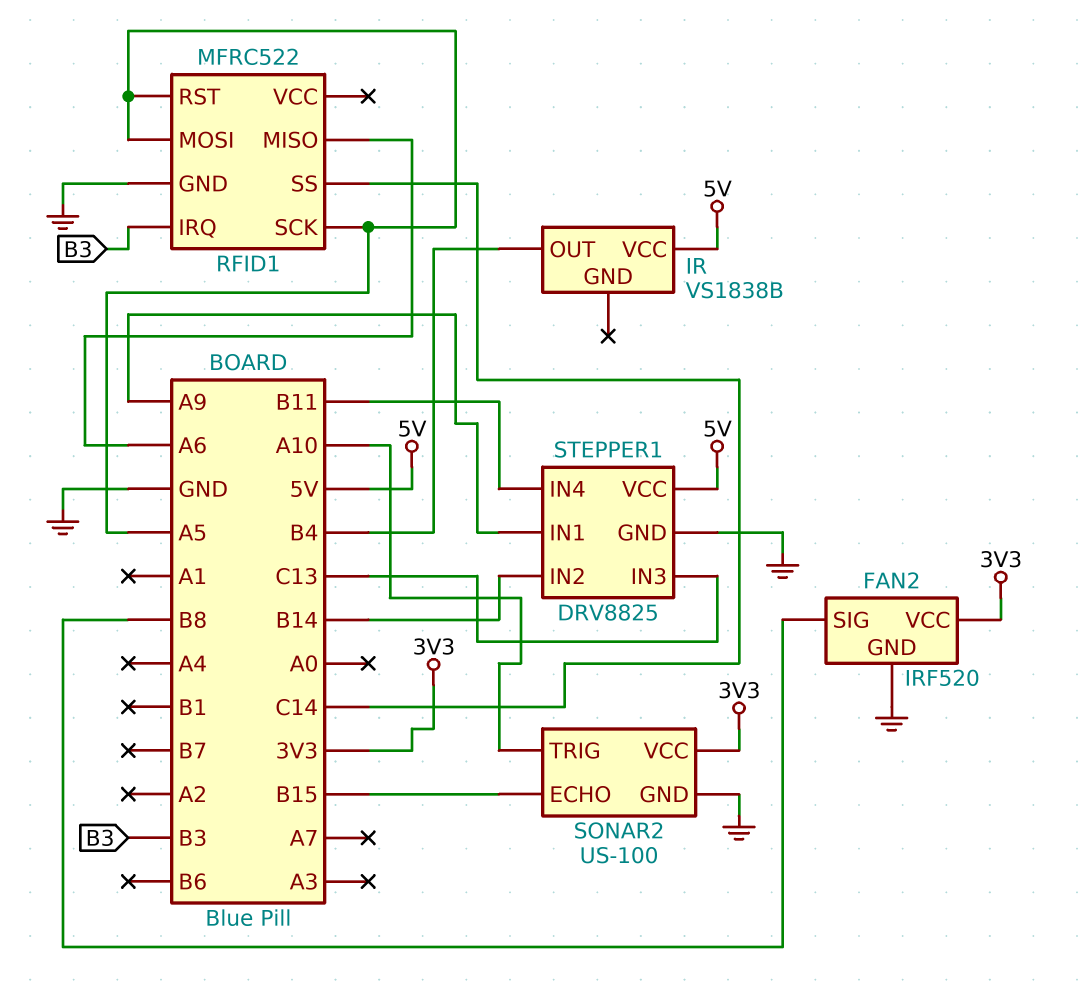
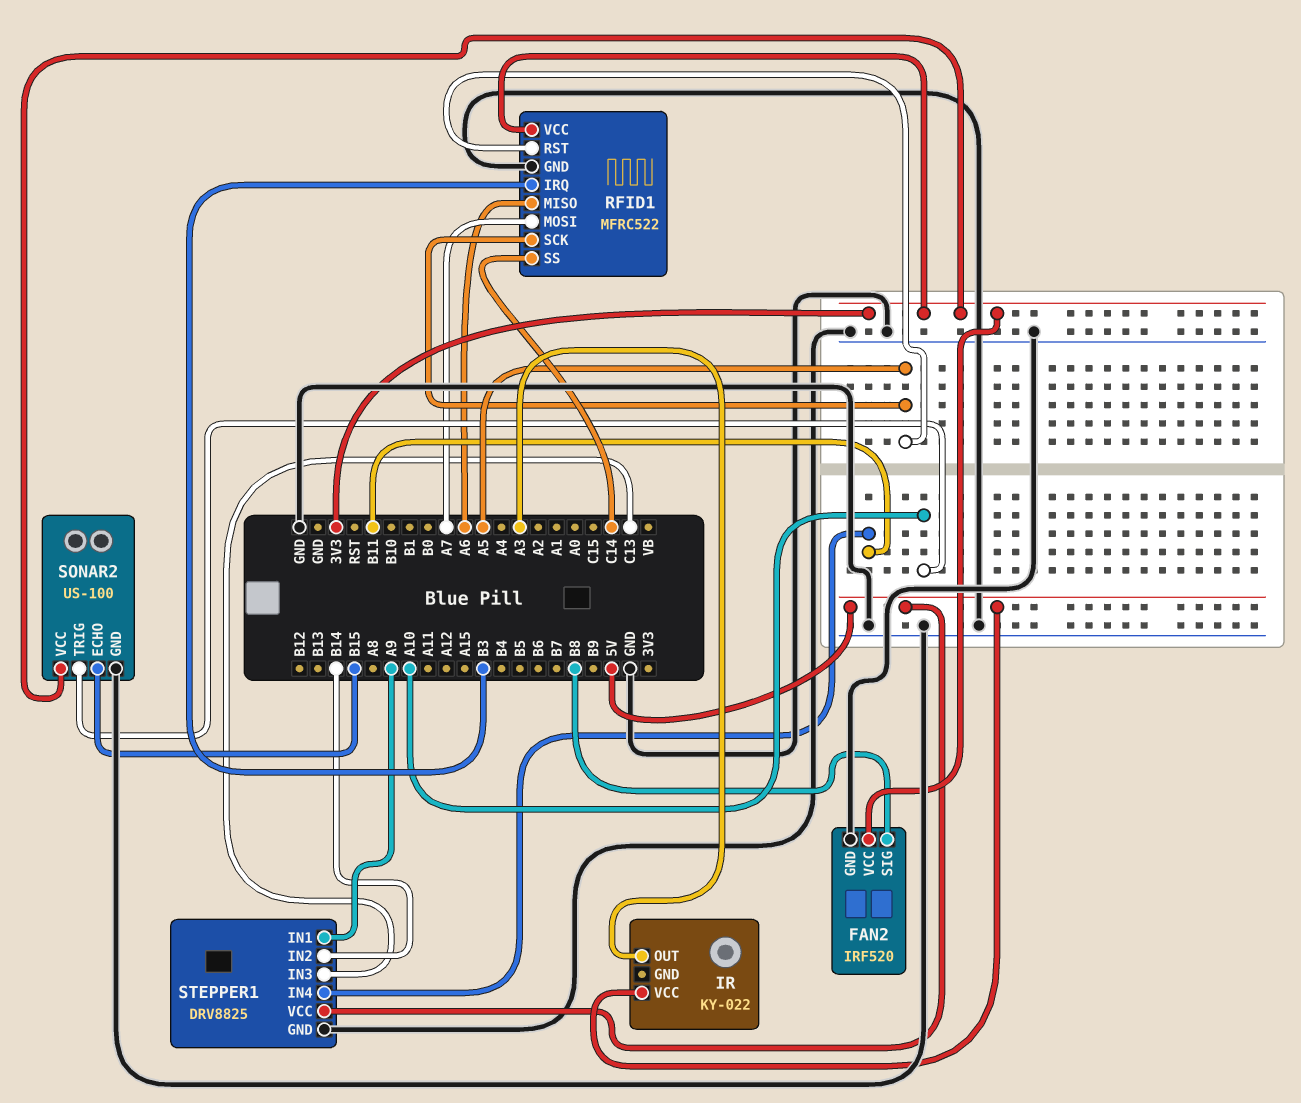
IR: VS1838B -> KY-022
IR pin OUT: B4 -> A3
RFID1 pin MOSI: A5 -> A7
RFID1 pin VCC: none -> 3V3

